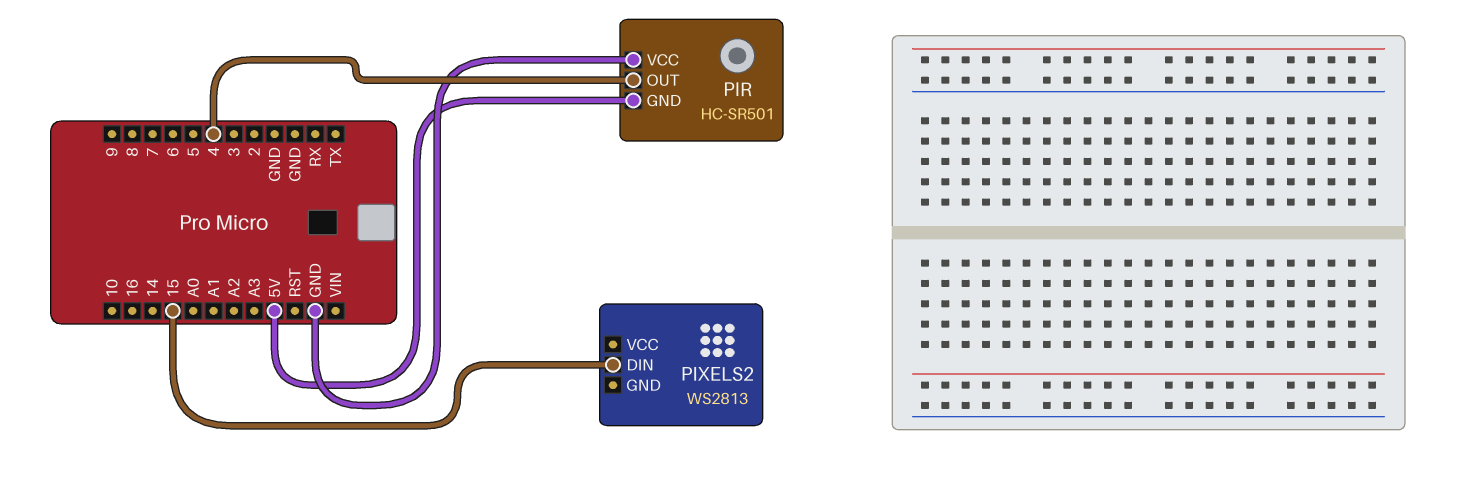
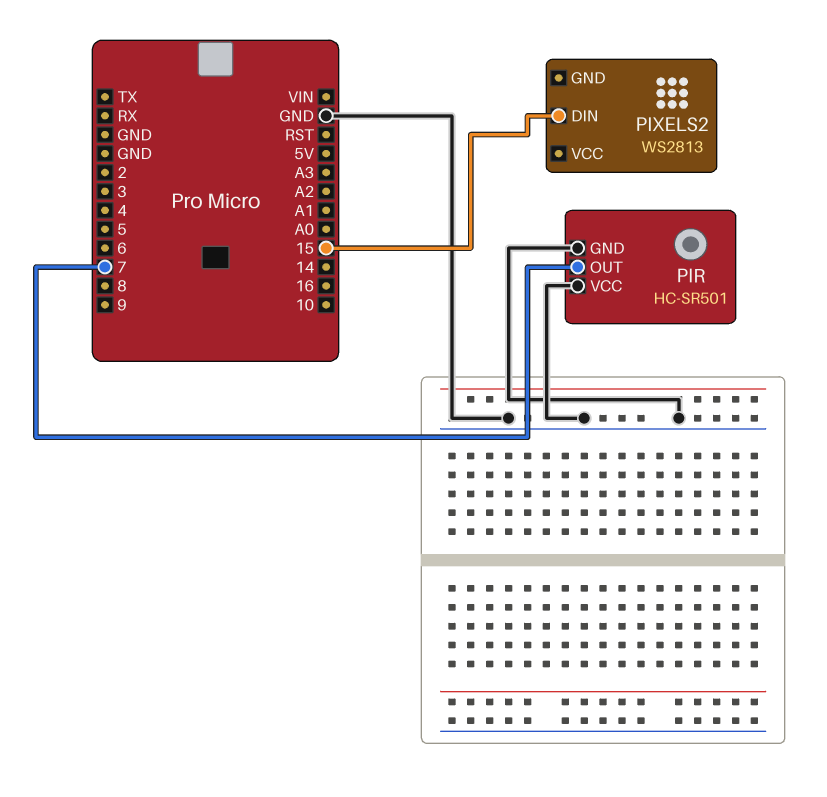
PIR pin GND: 5V -> GND
PIR pin OUT: 4 -> 7

